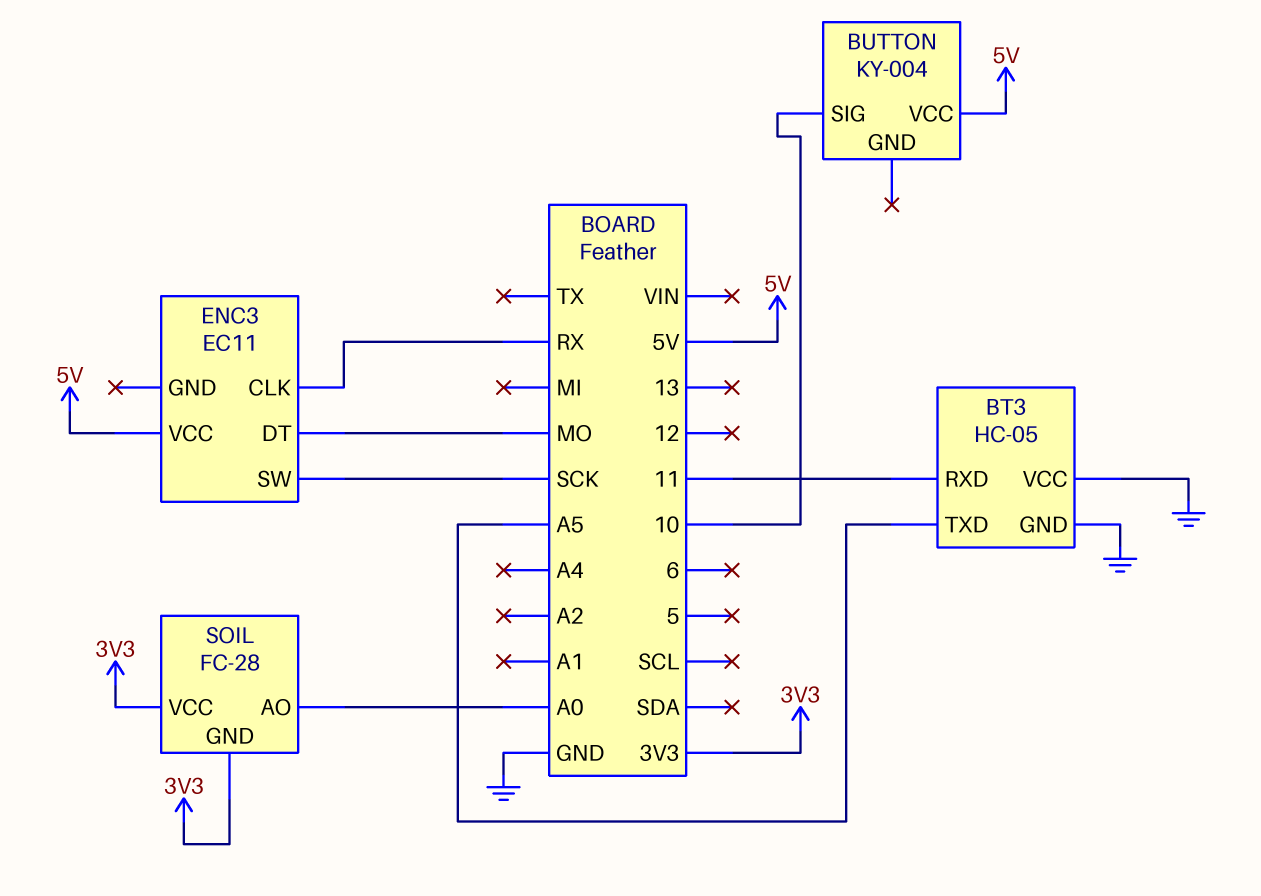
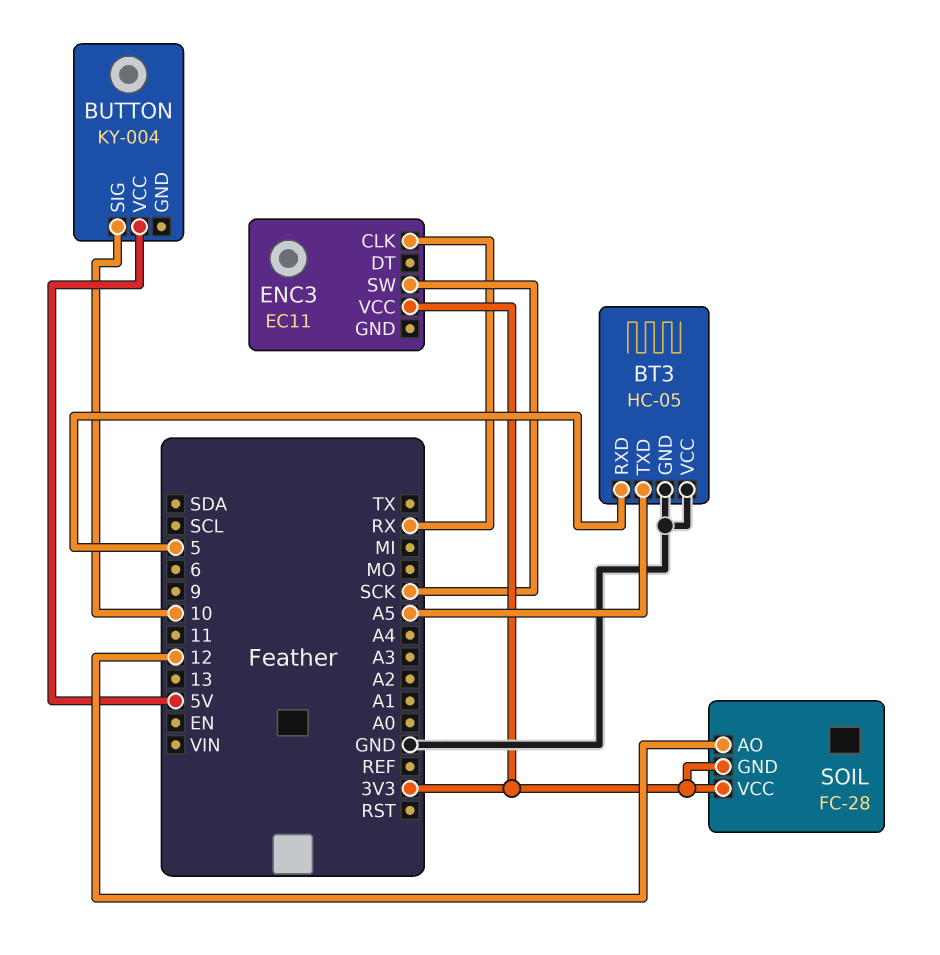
BT3 pin RXD: 11 -> 5
ENC3 pin DT: MO -> none
ENC3 pin VCC: 5V -> 3V3
SOIL pin AO: A0 -> 12

